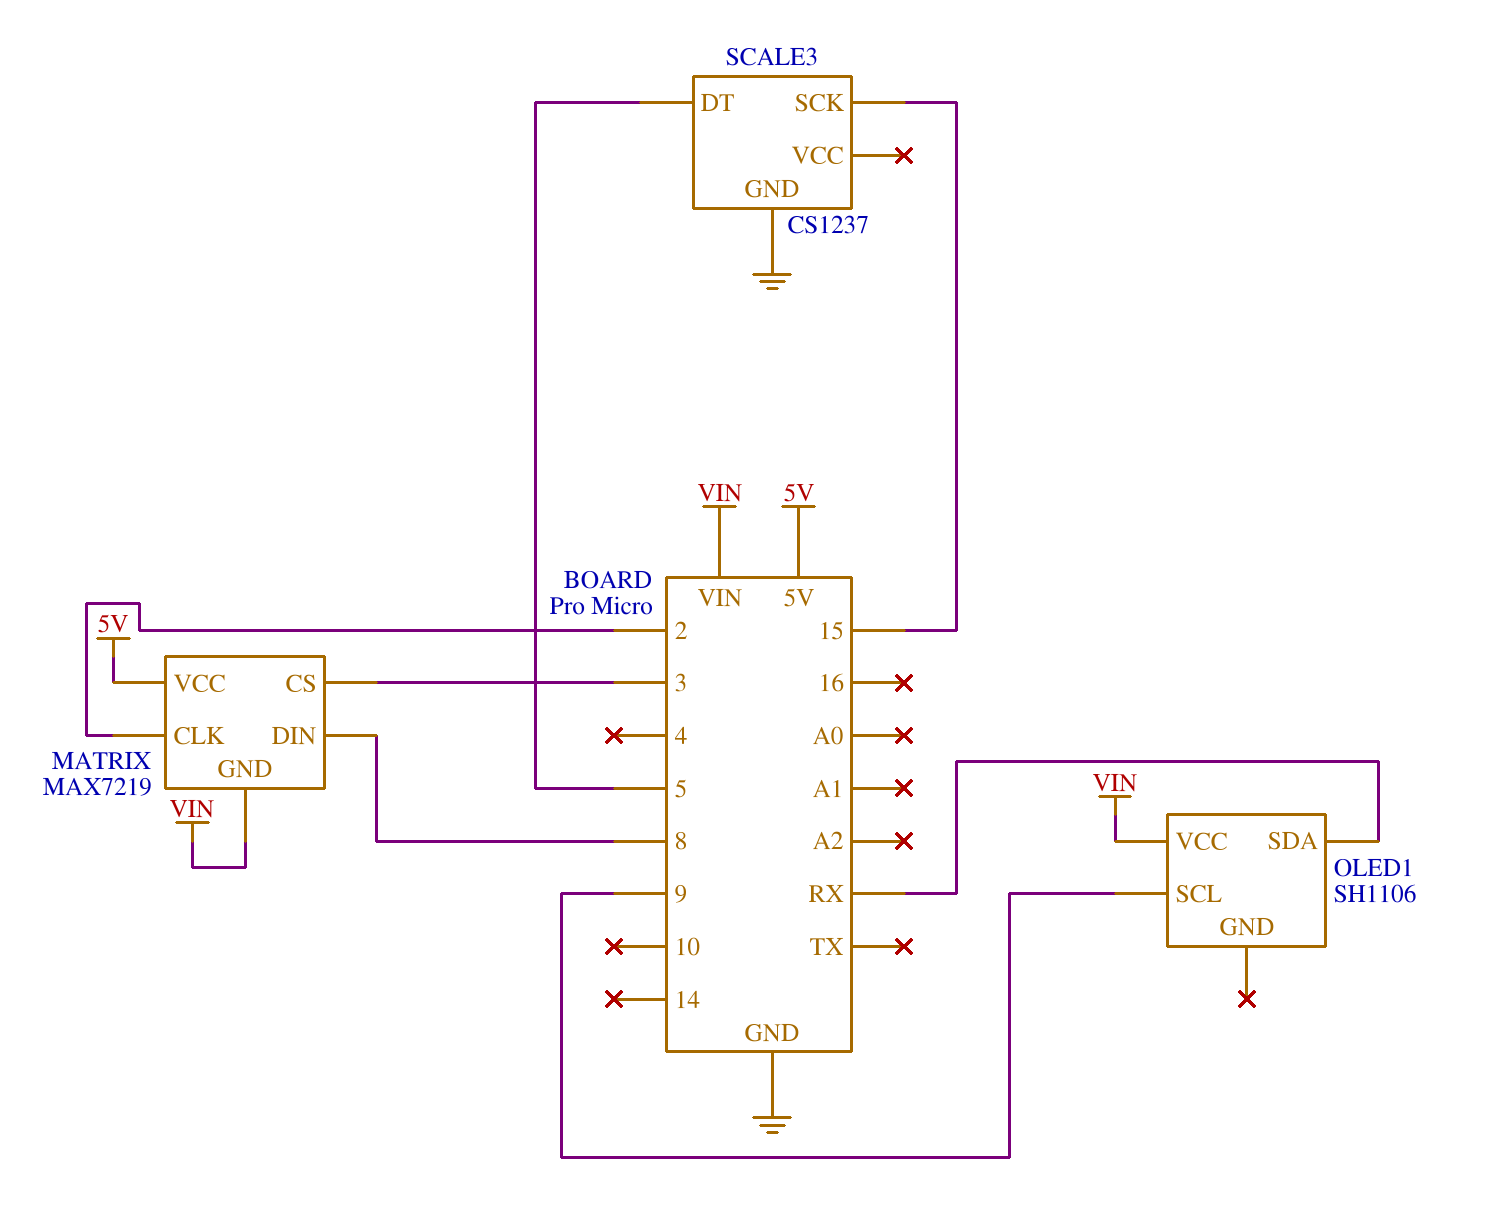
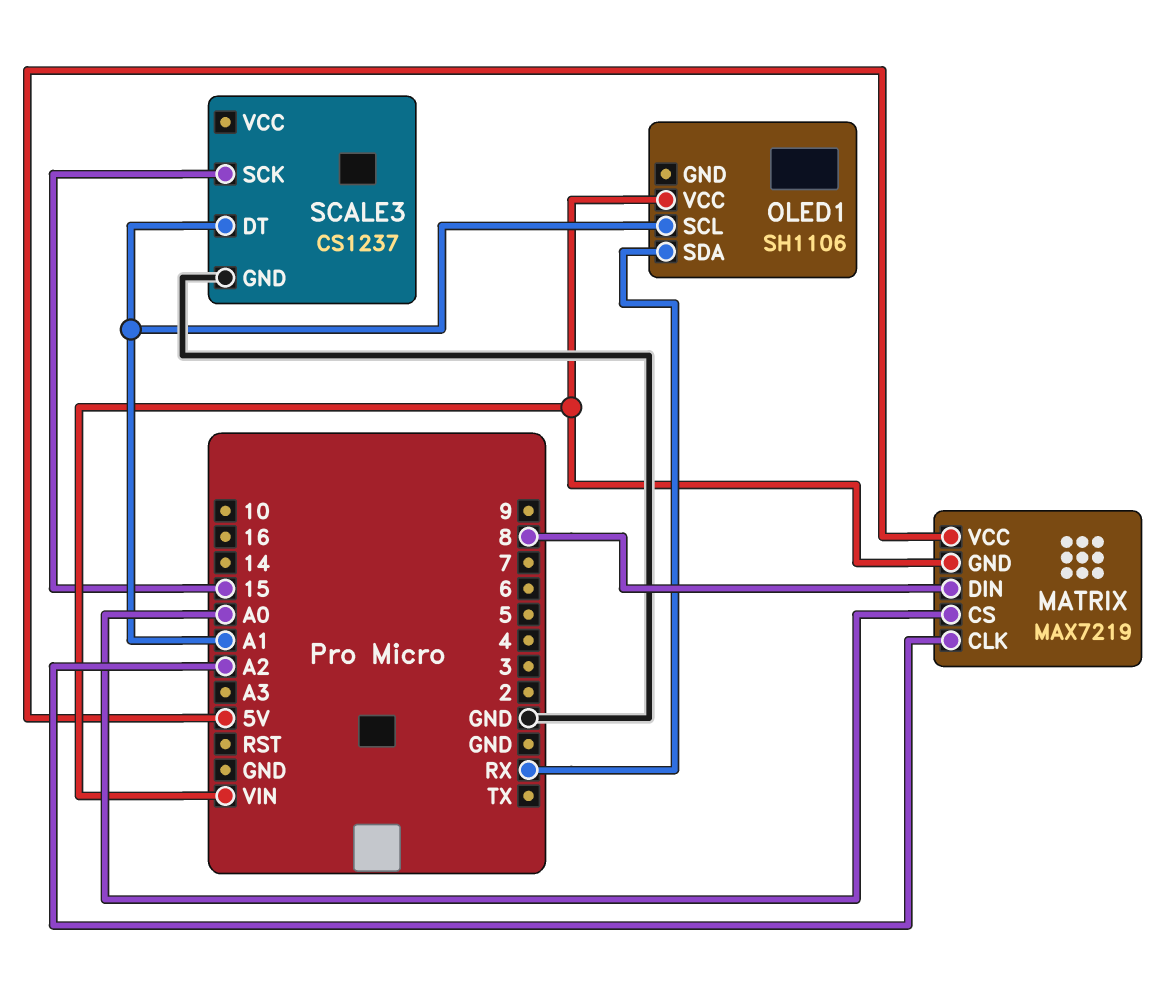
MATRIX pin CLK: 2 -> A2
MATRIX pin CS: 3 -> A0
OLED1 pin SCL: 9 -> A1
SCALE3 pin DT: 5 -> A1

